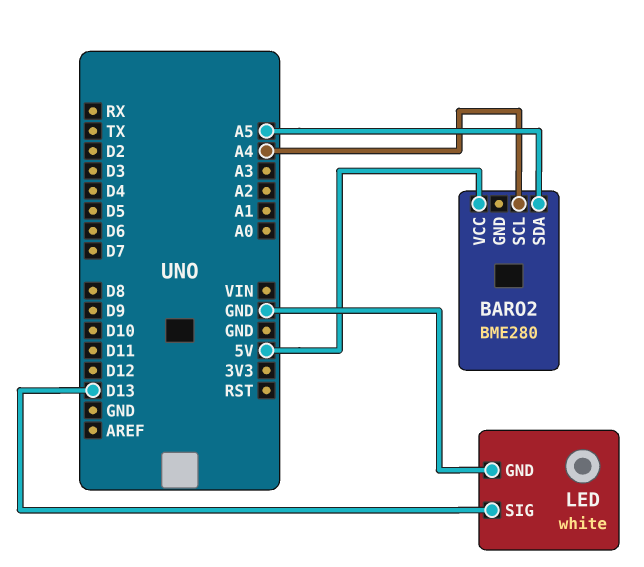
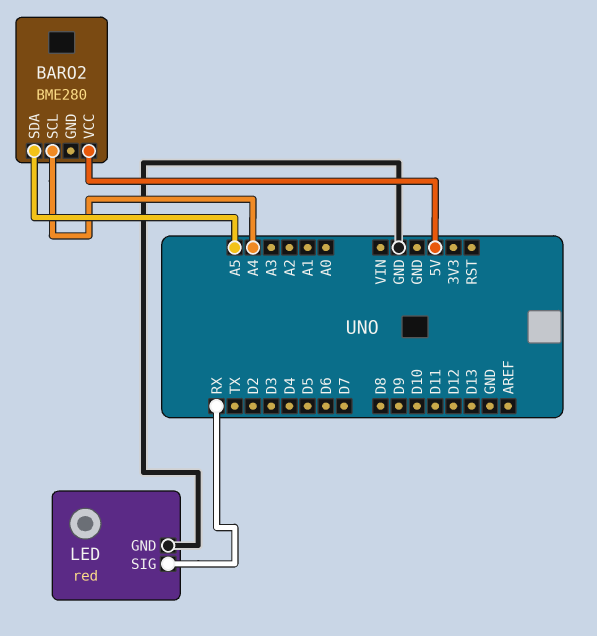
LED: white -> red
LED pin SIG: D13 -> RX

